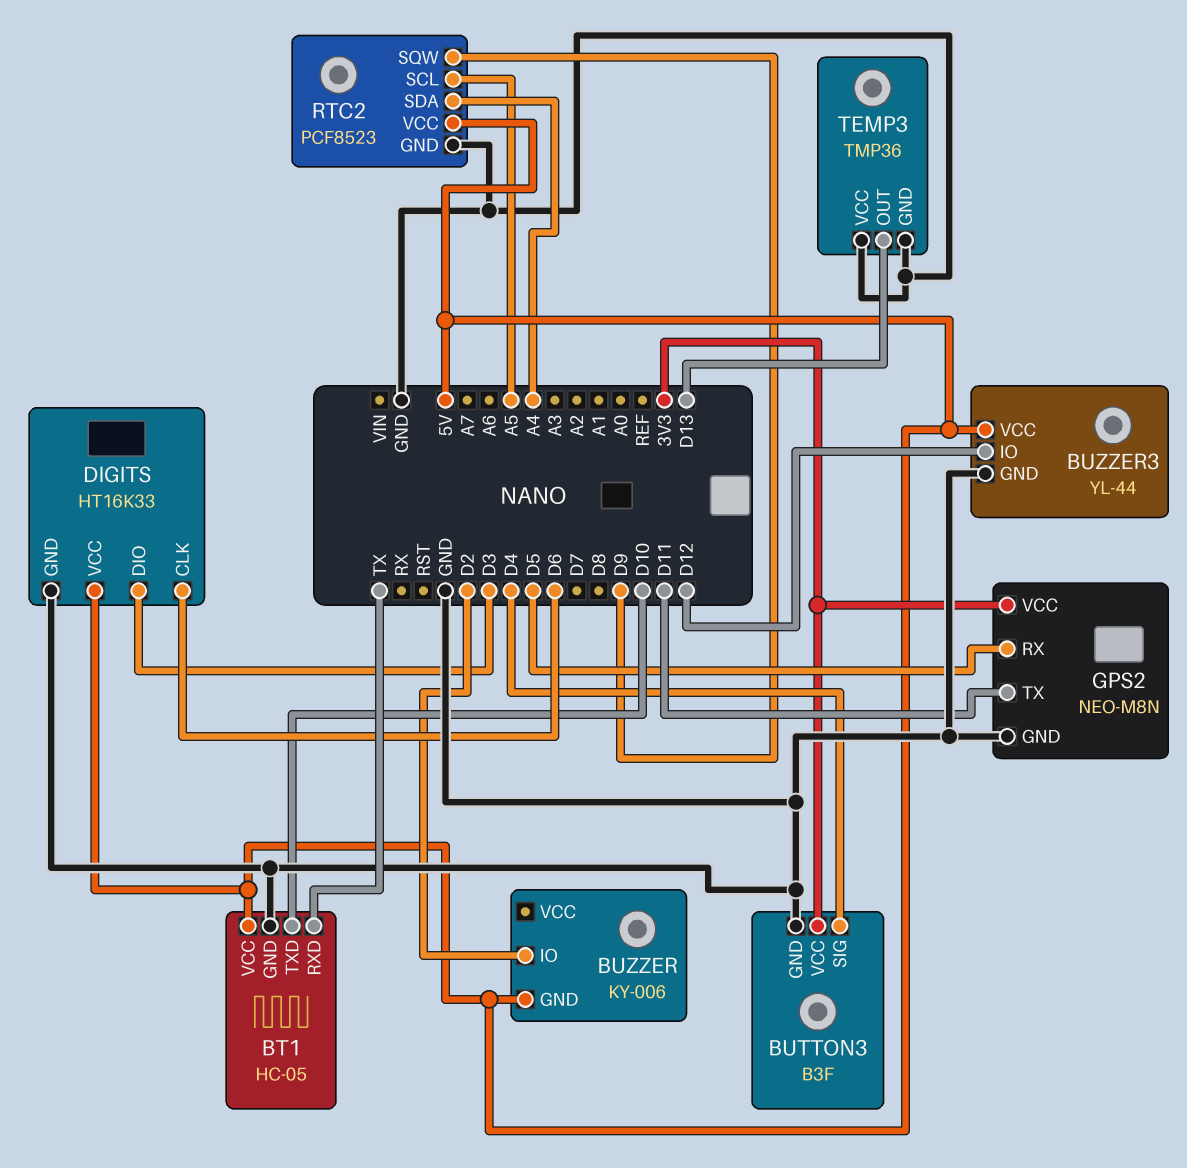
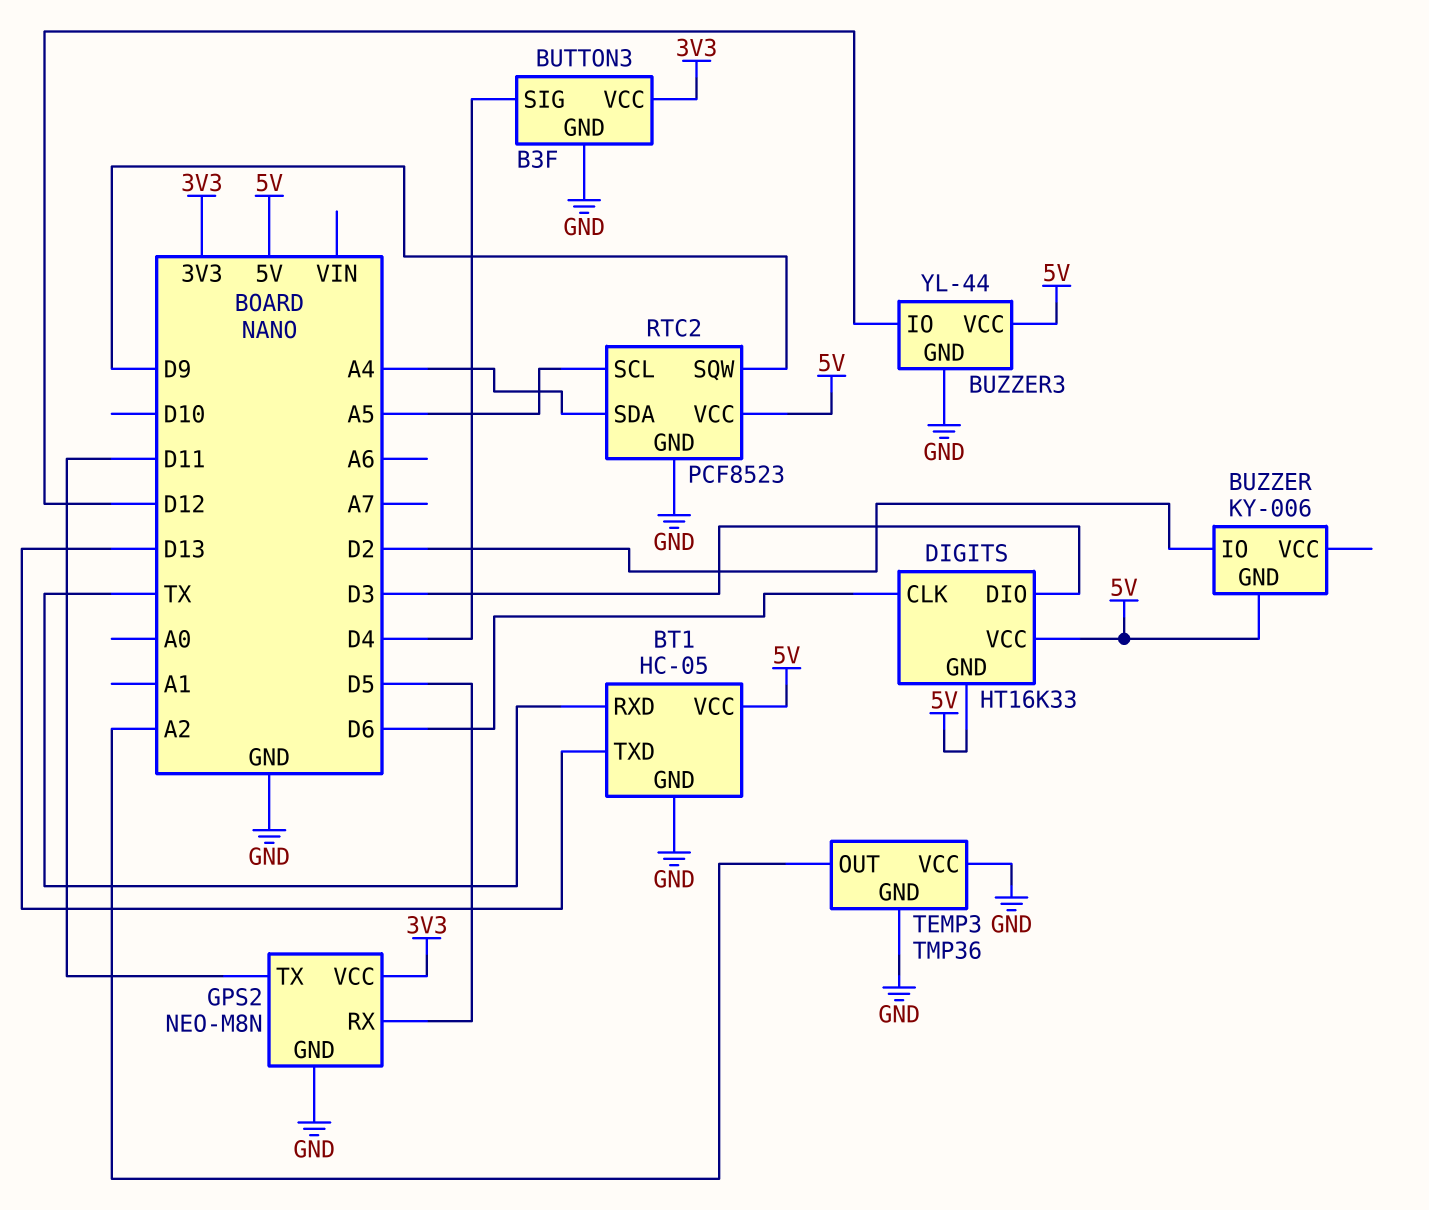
BT1 pin TXD: D10 -> D13
DIGITS pin GND: GND -> 5V
TEMP3 pin OUT: D13 -> A2

